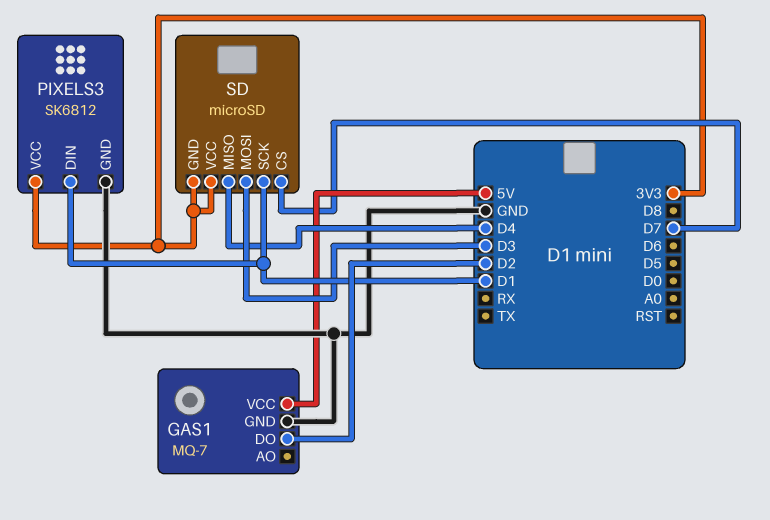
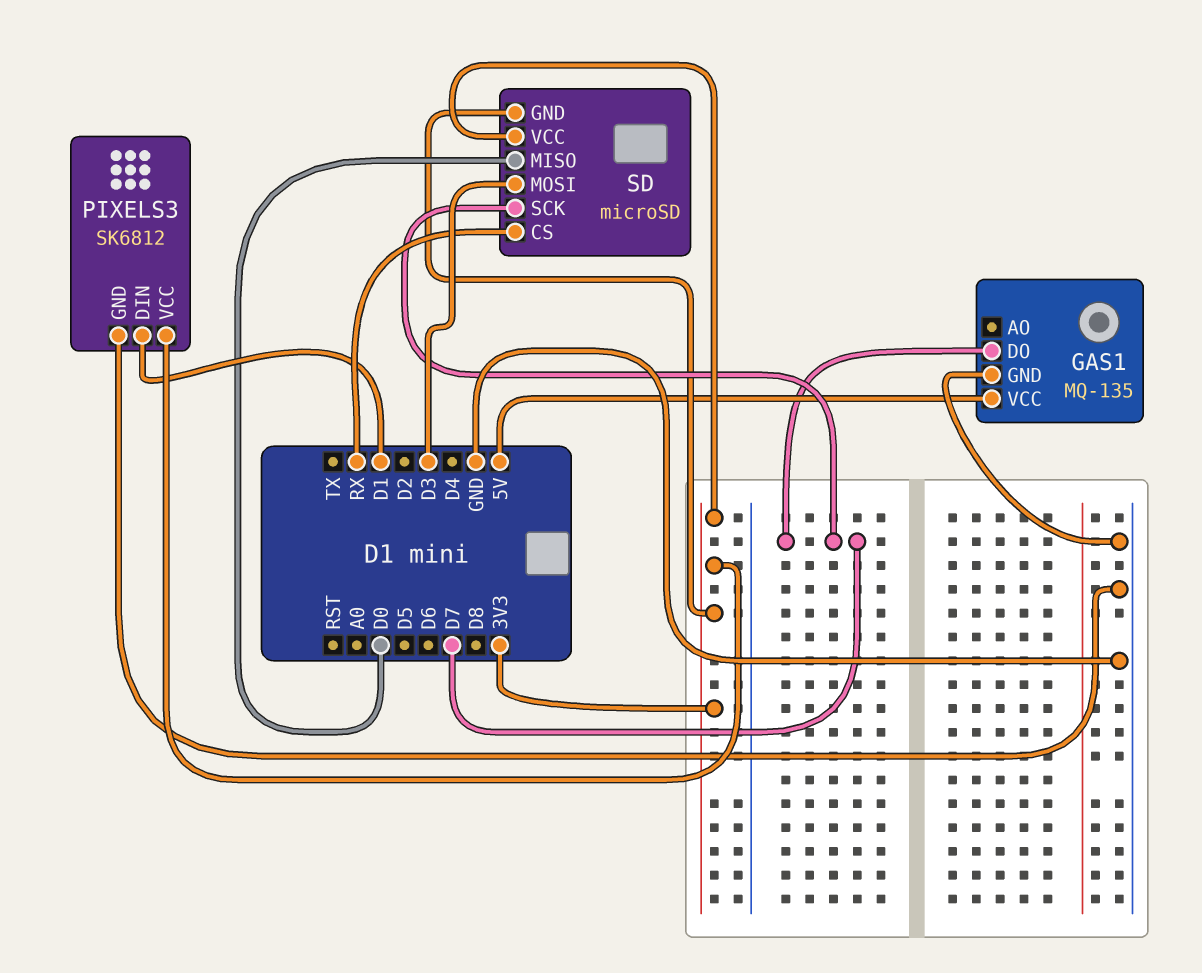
GAS1: MQ-7 -> MQ-135
GAS1 pin DO: D2 -> D7
SD pin CS: D7 -> RX
SD pin MISO: D4 -> D0
SD pin SCK: D1 -> D7

